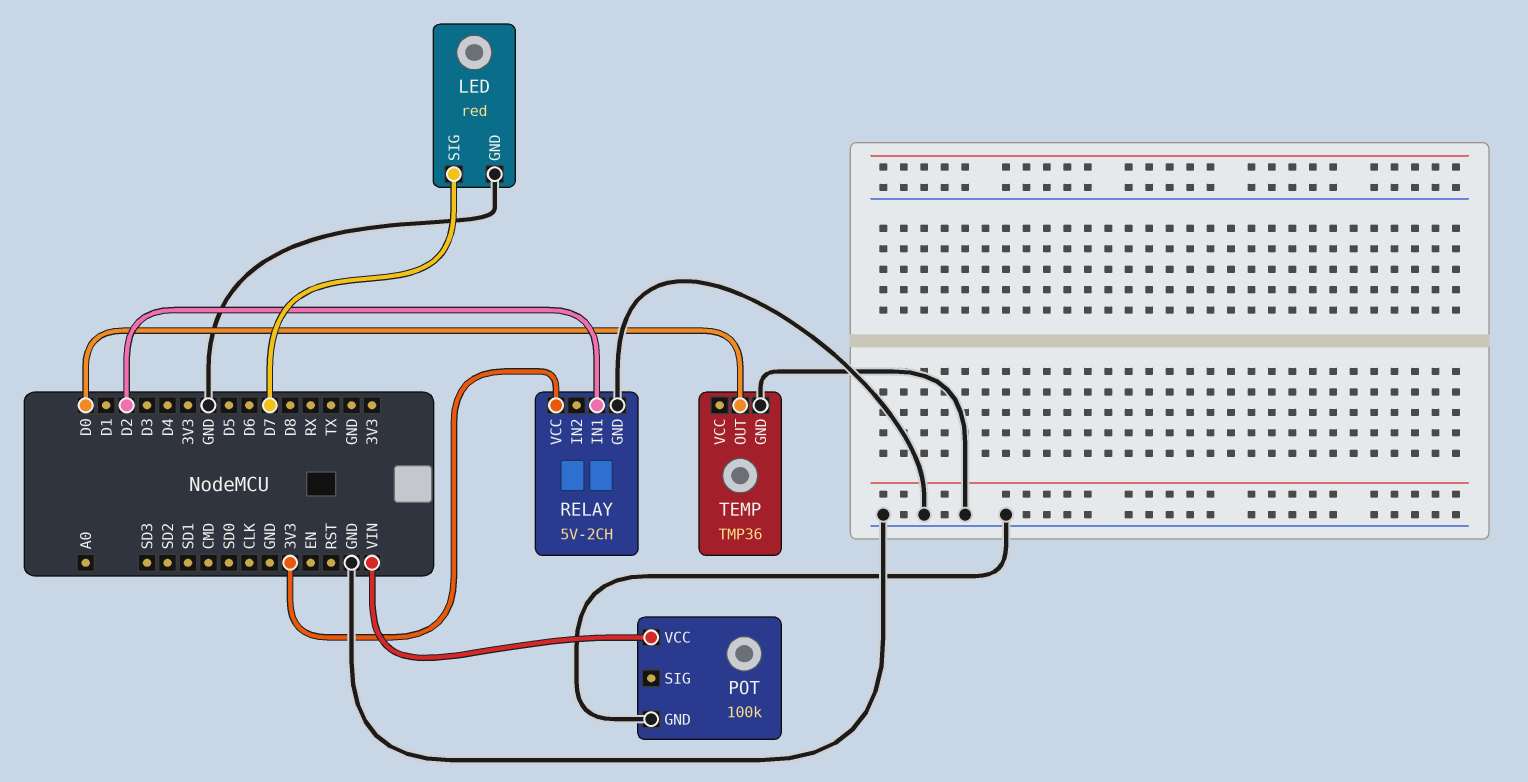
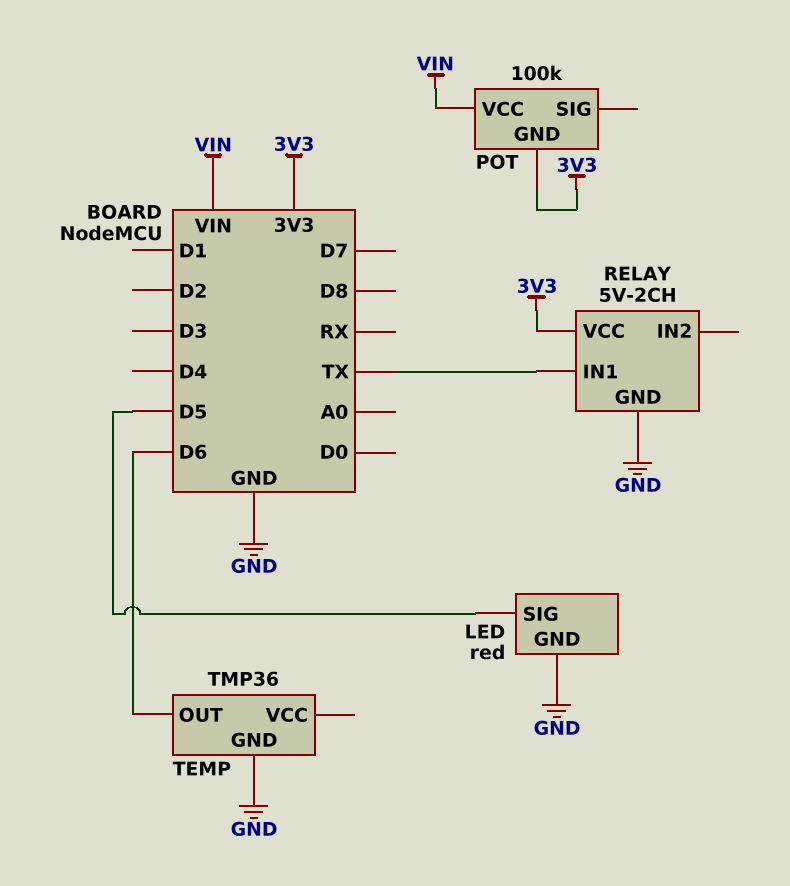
LED pin SIG: D7 -> D5
POT pin GND: GND -> 3V3
RELAY pin IN1: D2 -> TX
TEMP pin OUT: D0 -> D6

